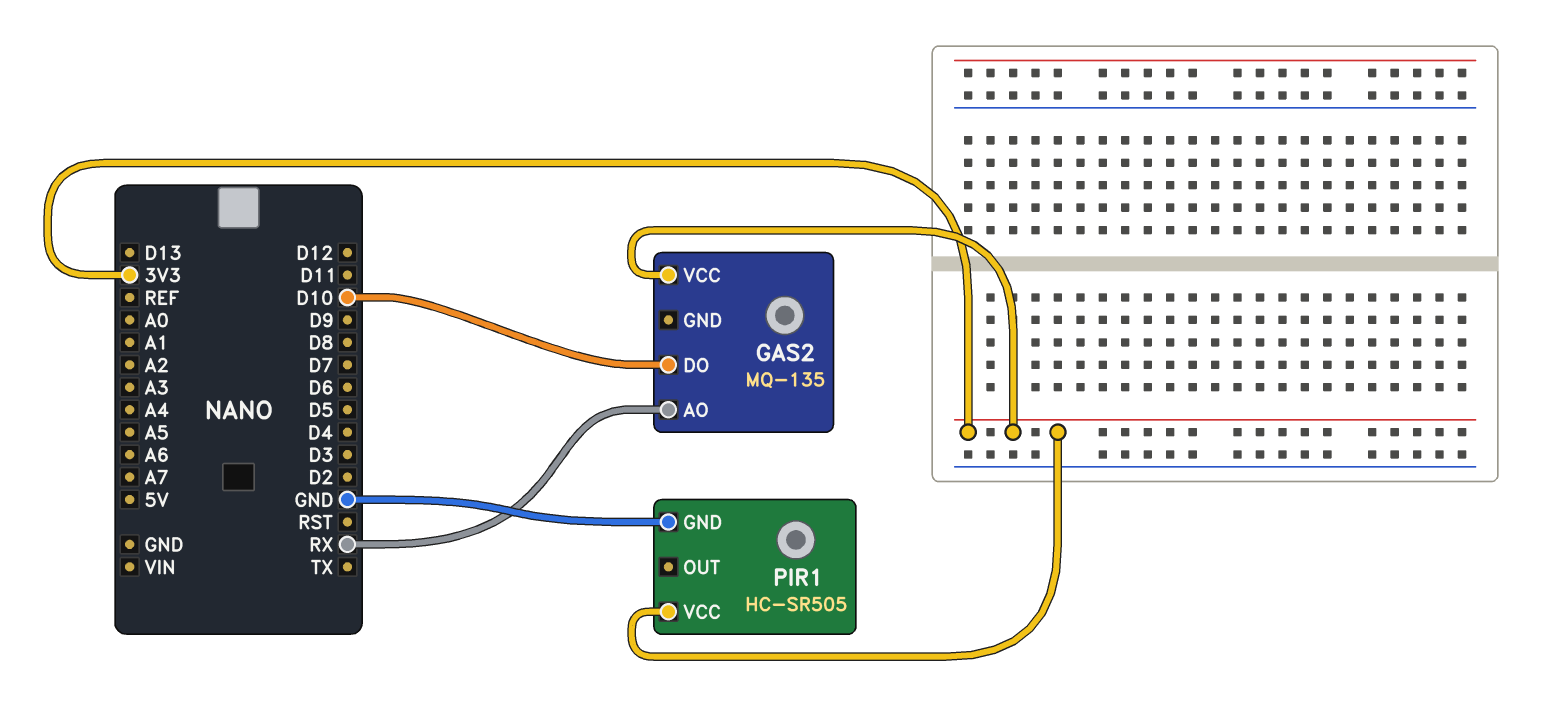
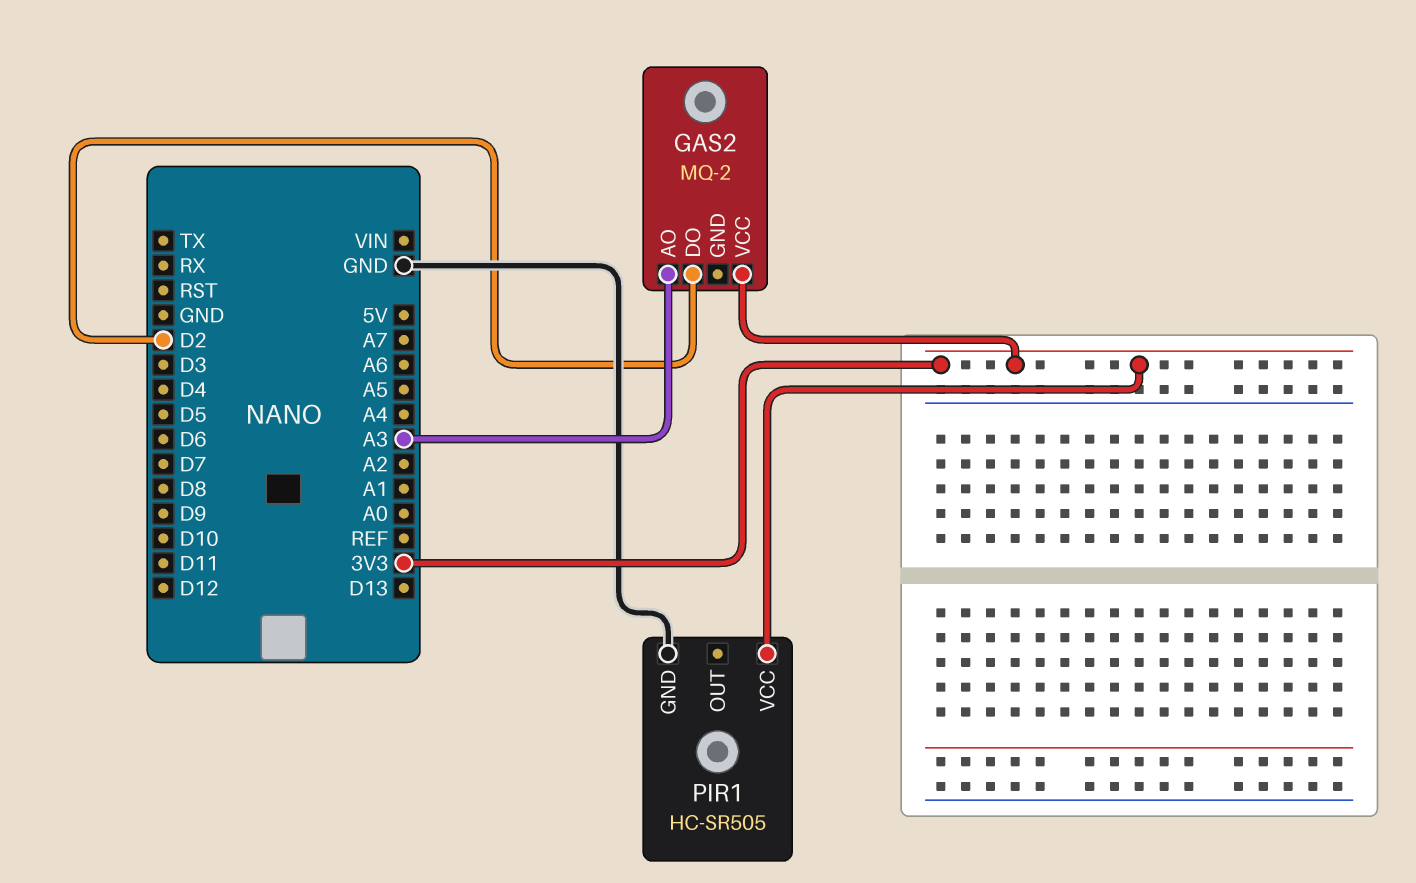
GAS2: MQ-135 -> MQ-2
GAS2 pin AO: RX -> A3
GAS2 pin DO: D10 -> D2

